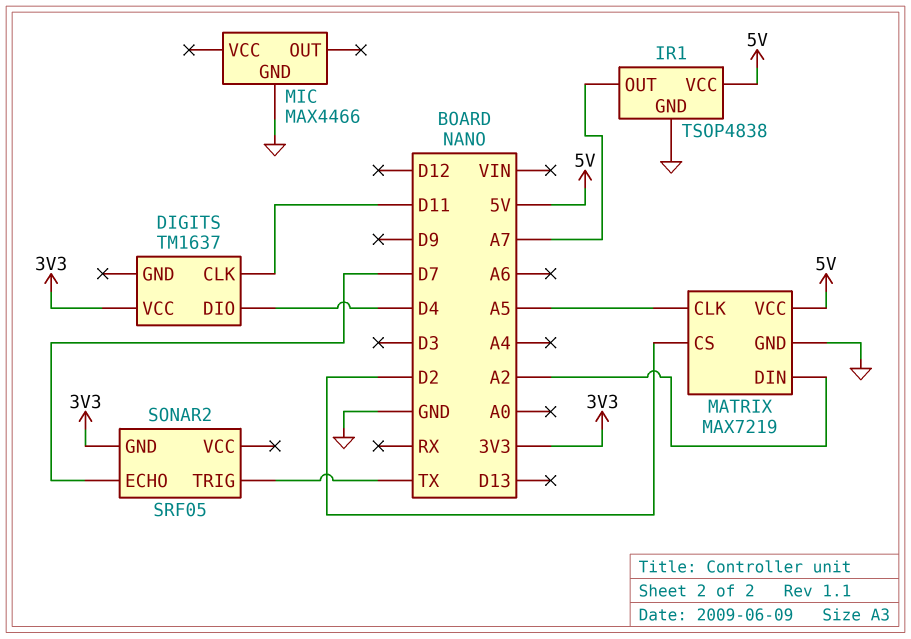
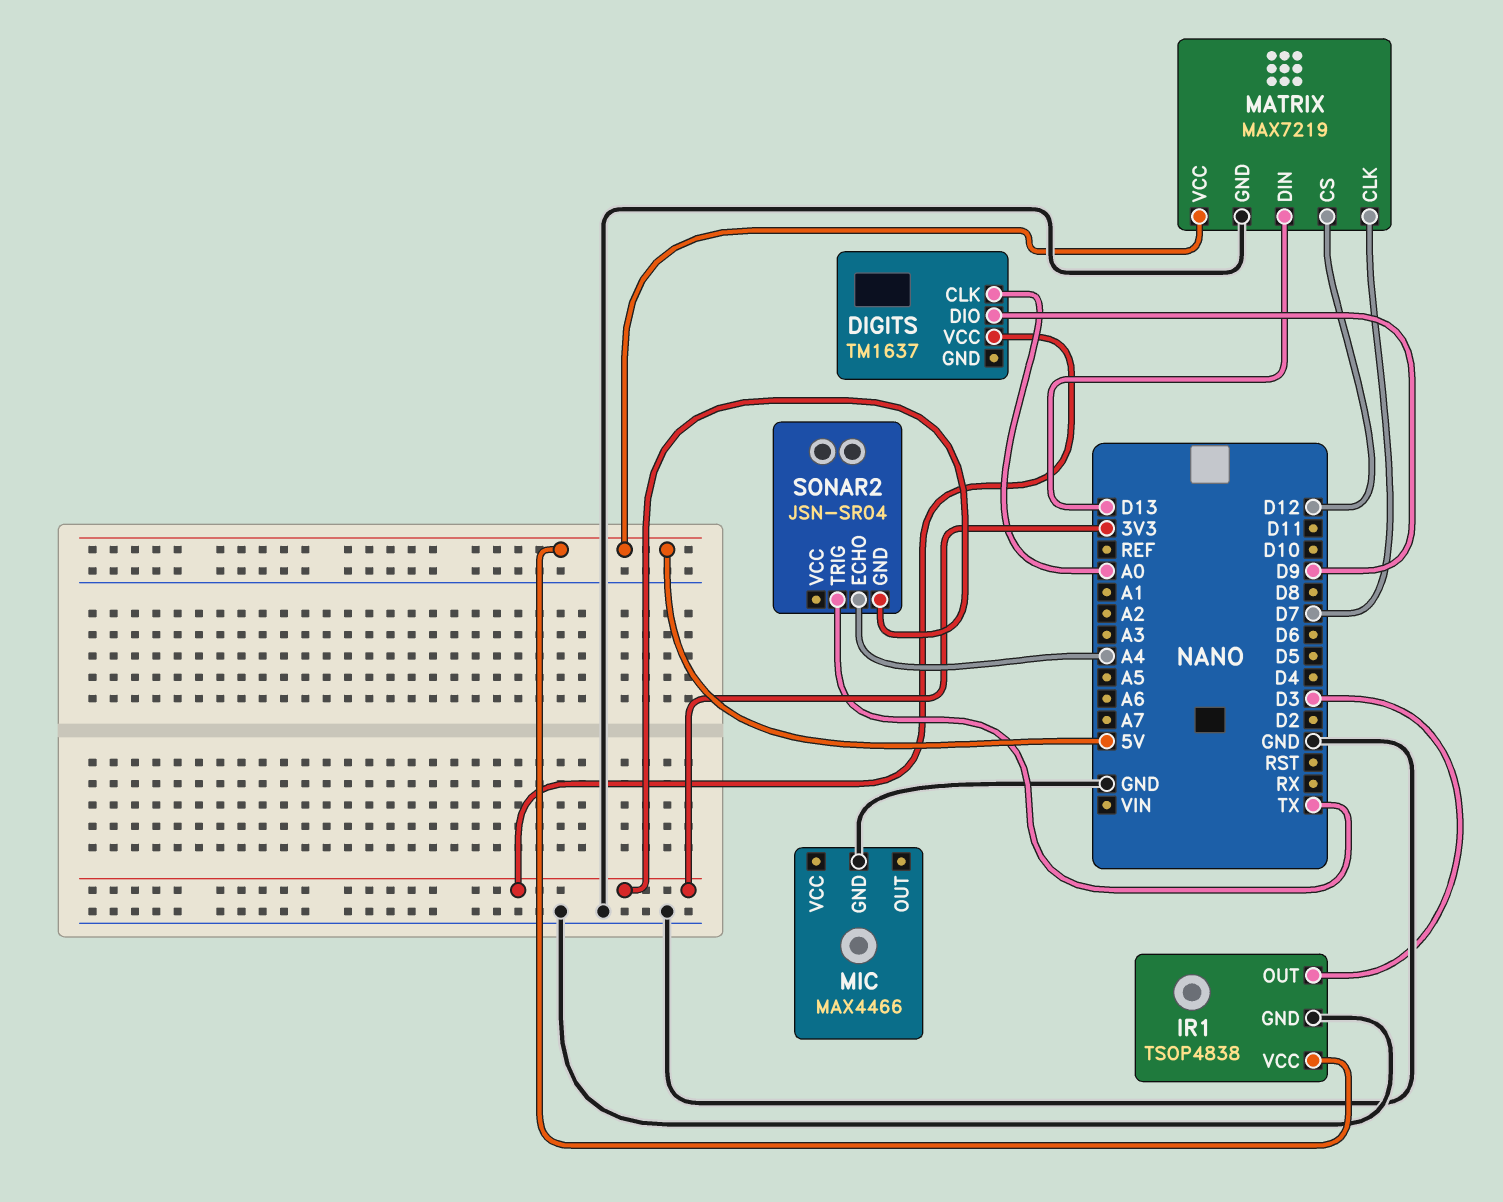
DIGITS pin CLK: D11 -> A0
DIGITS pin DIO: D4 -> D9
IR1 pin OUT: A7 -> D3
MATRIX pin CLK: A5 -> D7
MATRIX pin CS: D2 -> D12
MATRIX pin DIN: A2 -> D13
SONAR2: SRF05 -> JSN-SR04
SONAR2 pin ECHO: D7 -> A4

